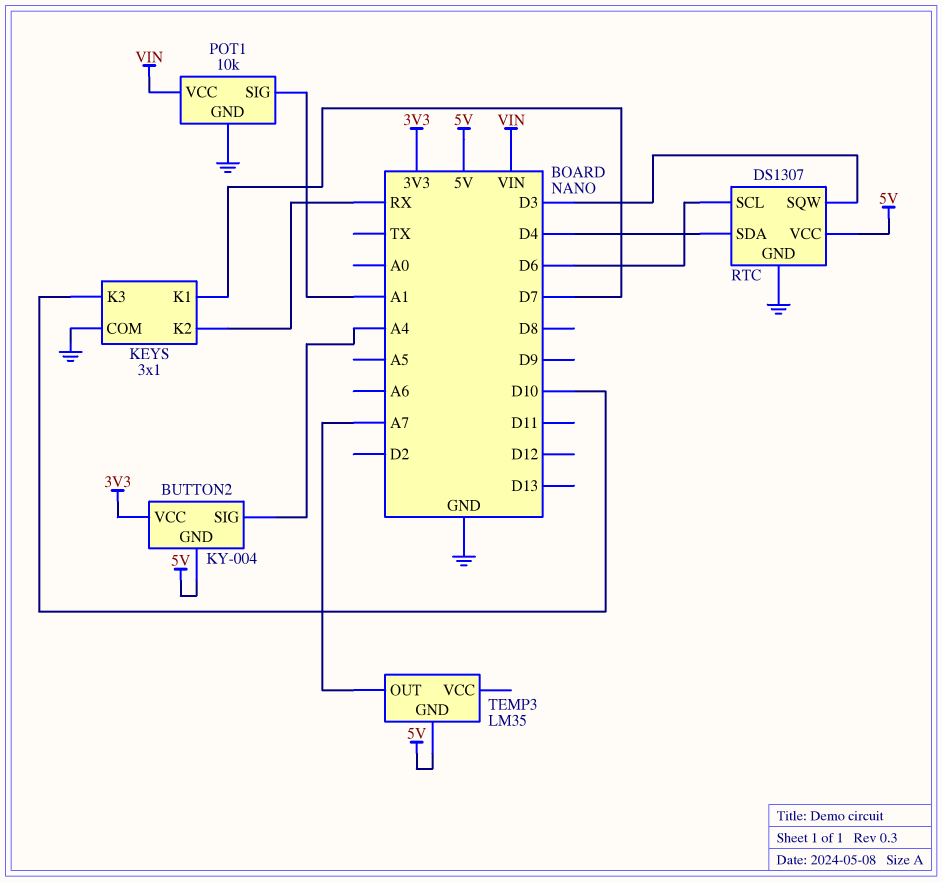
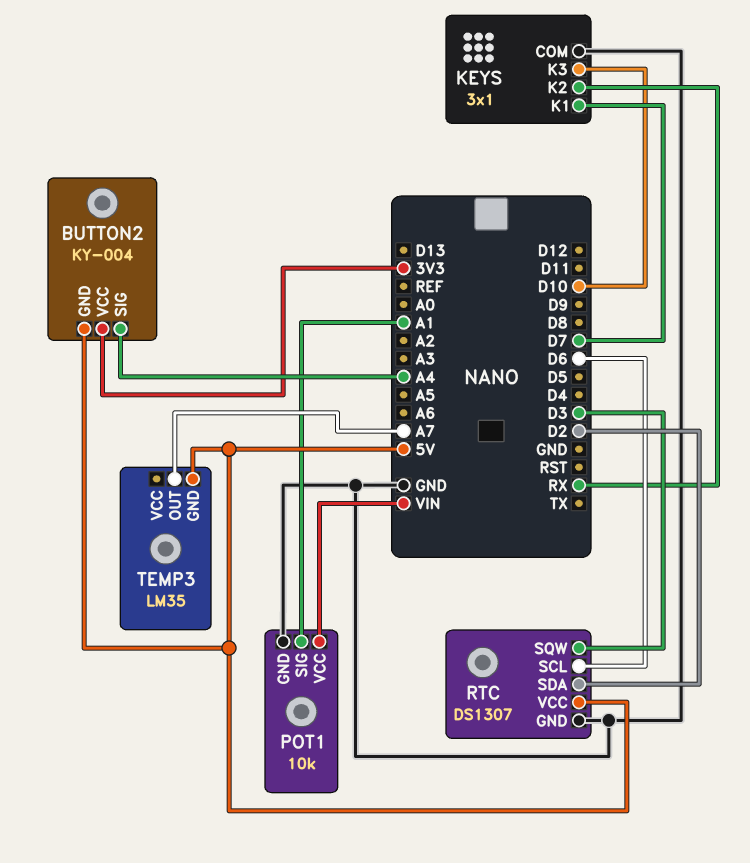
RTC pin SDA: D4 -> D2

